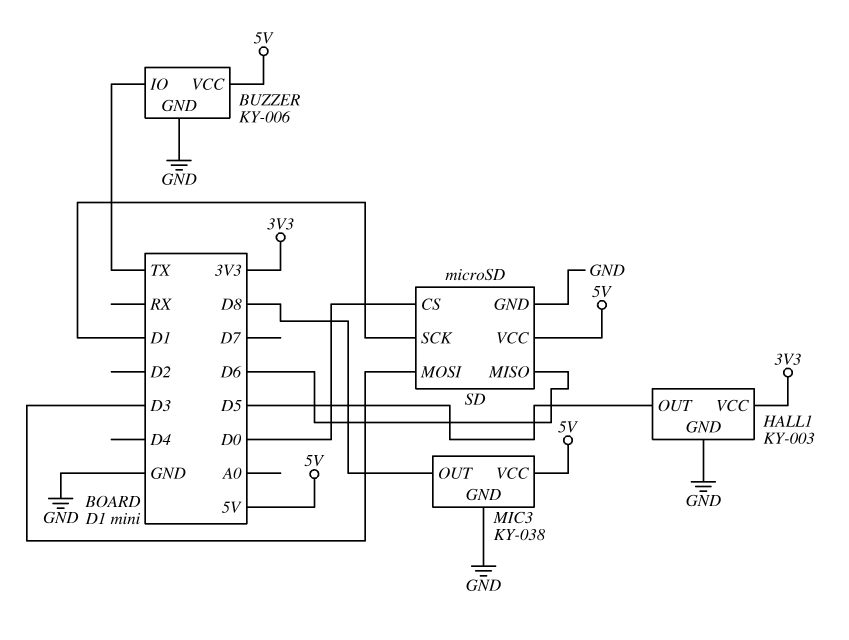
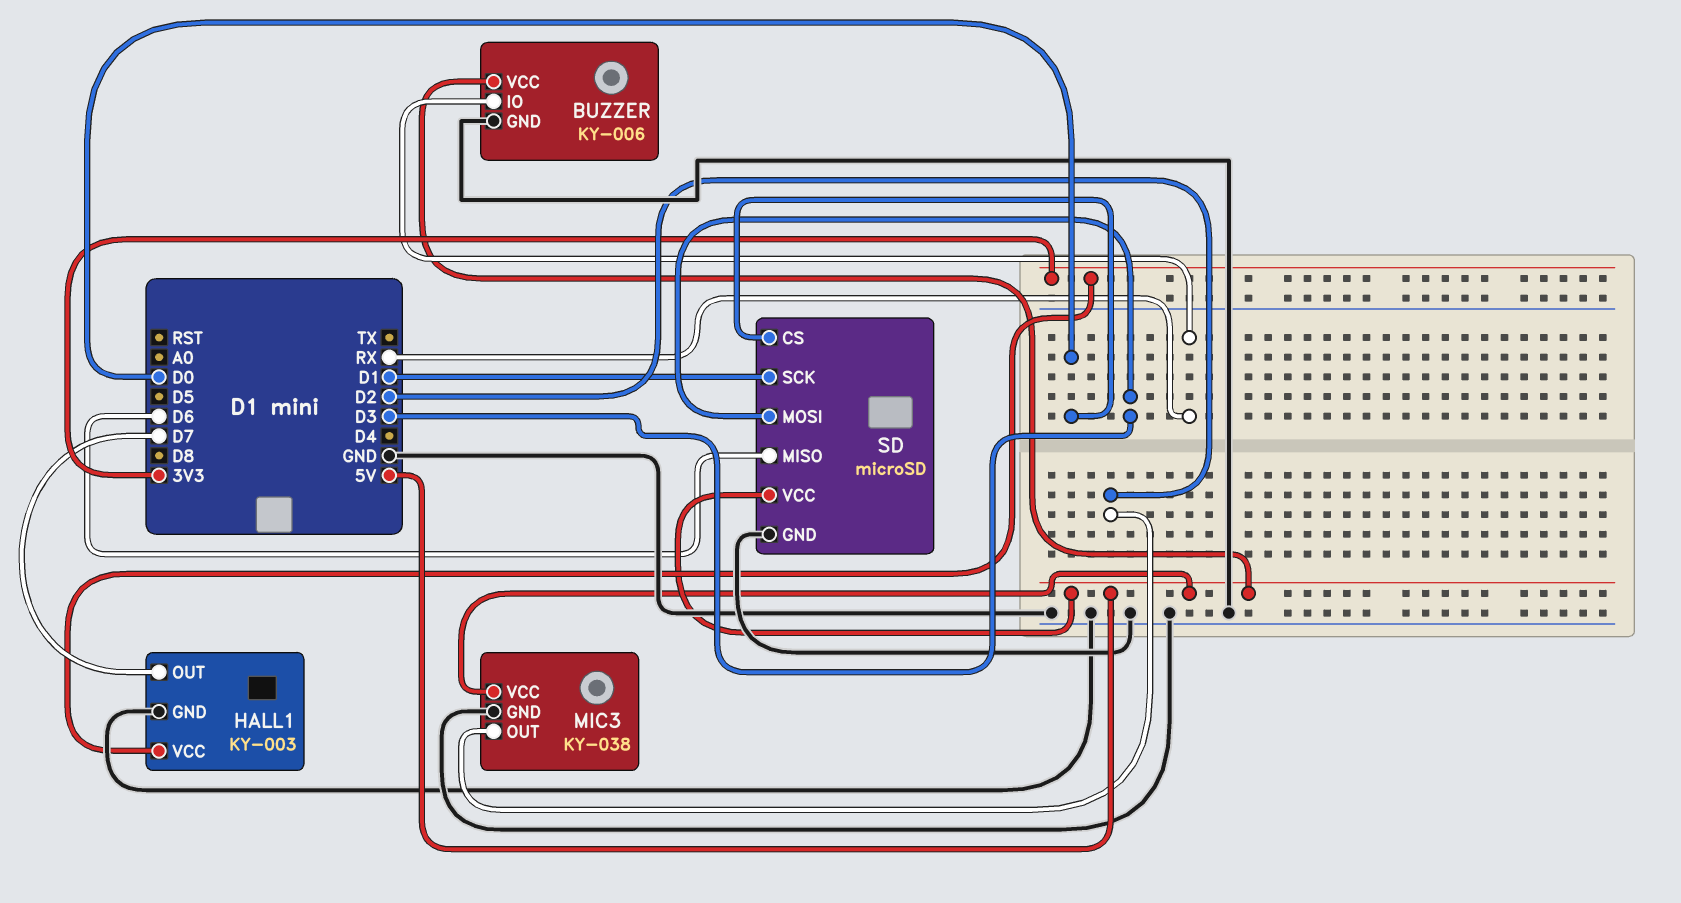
BUZZER pin IO: TX -> RX
HALL1 pin OUT: D5 -> D7
MIC3 pin OUT: D8 -> D2

